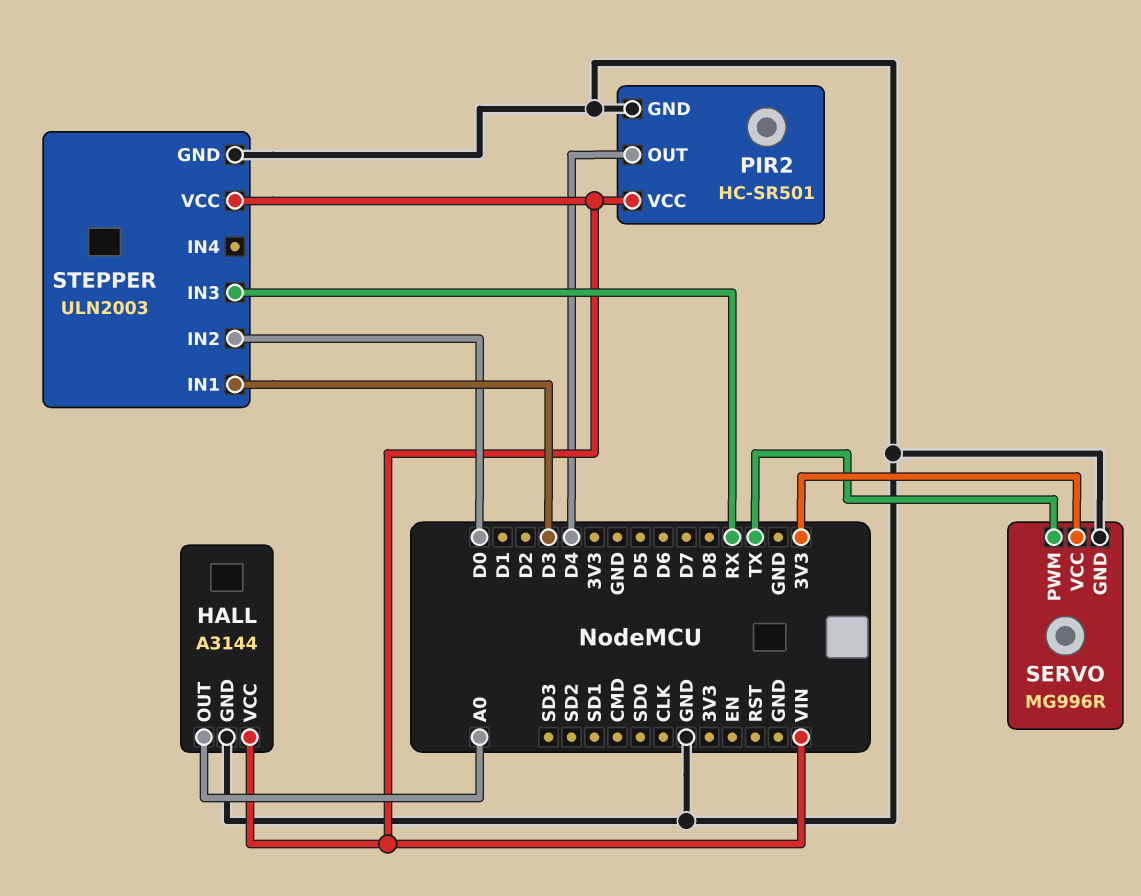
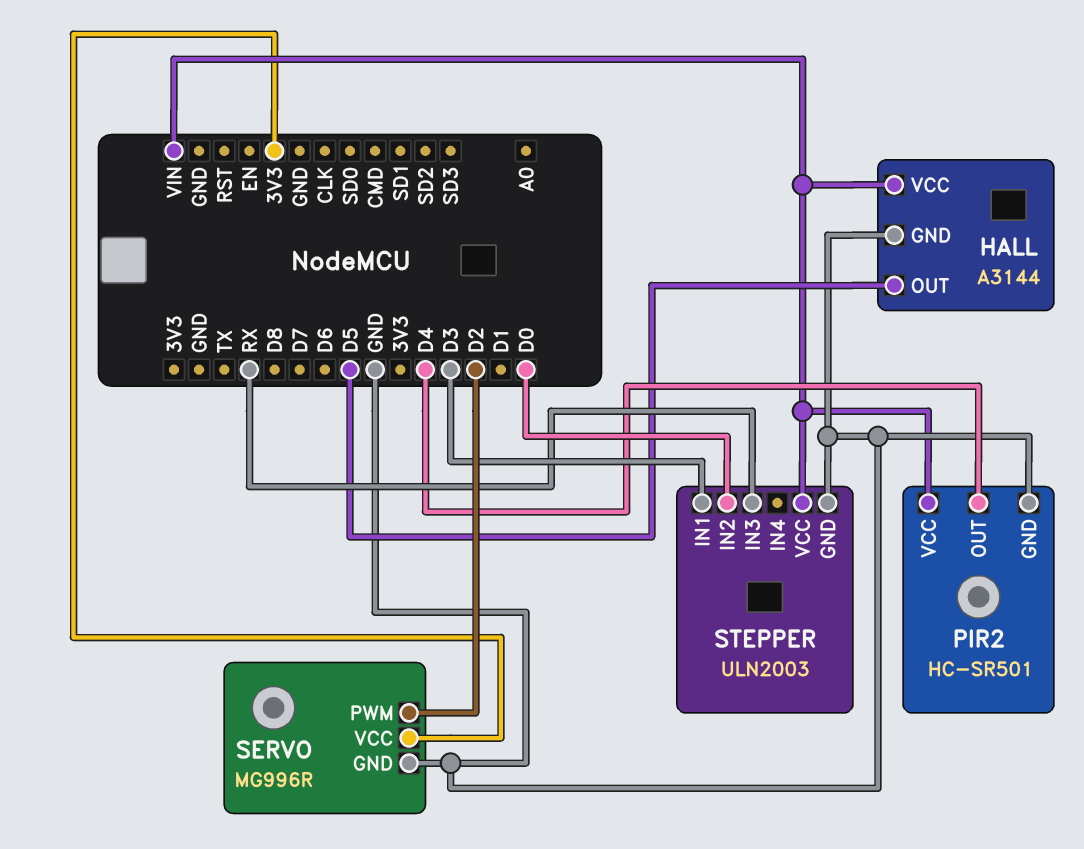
HALL pin OUT: A0 -> D5
SERVO pin PWM: TX -> D2

